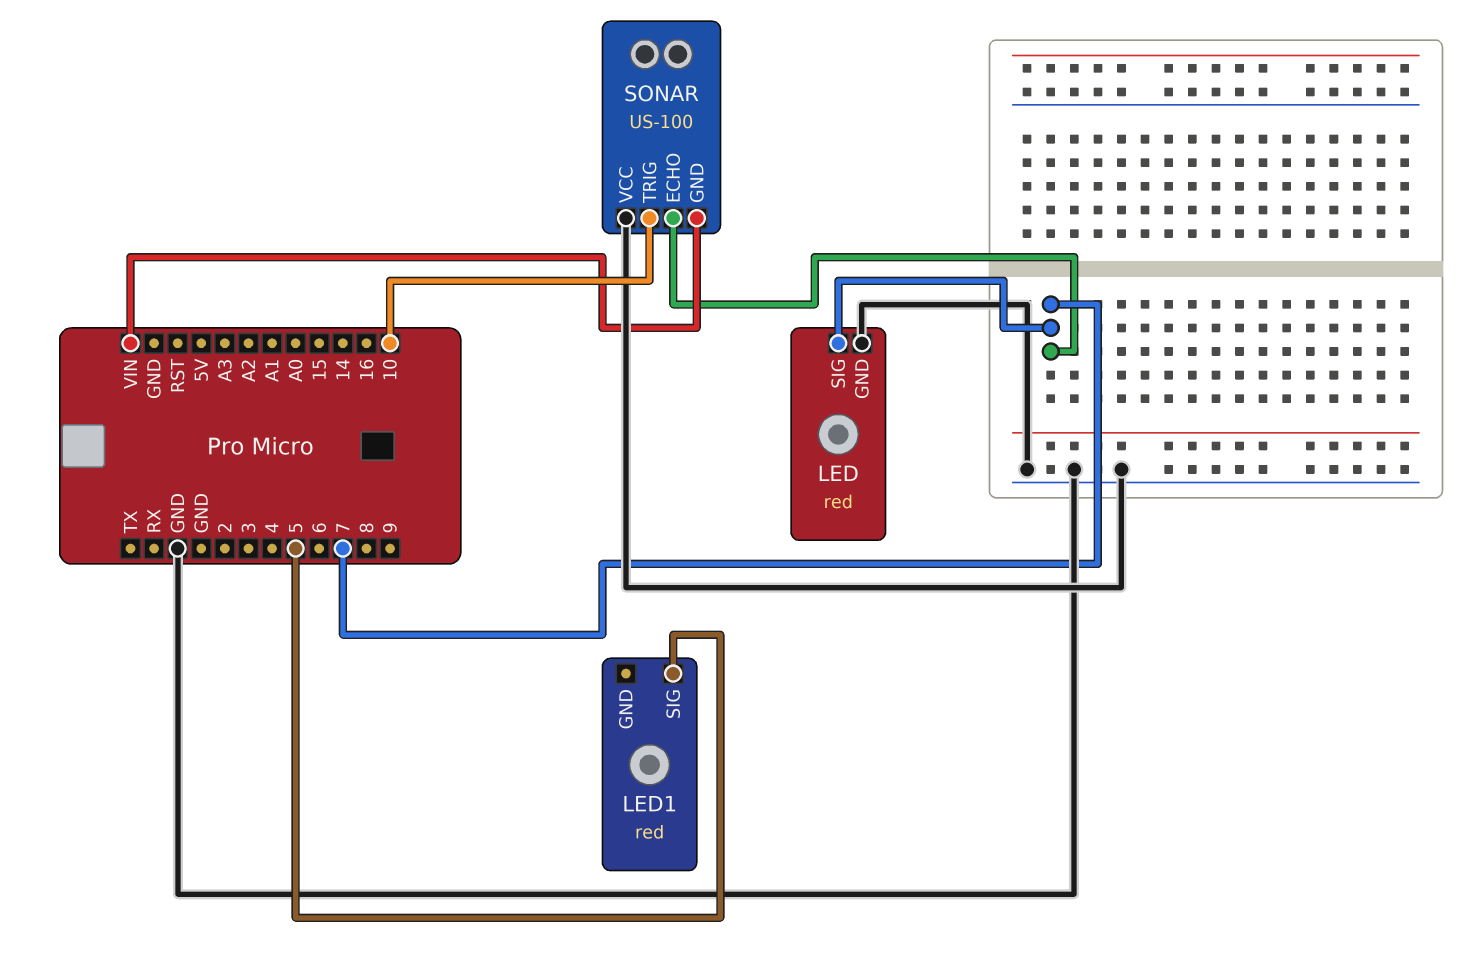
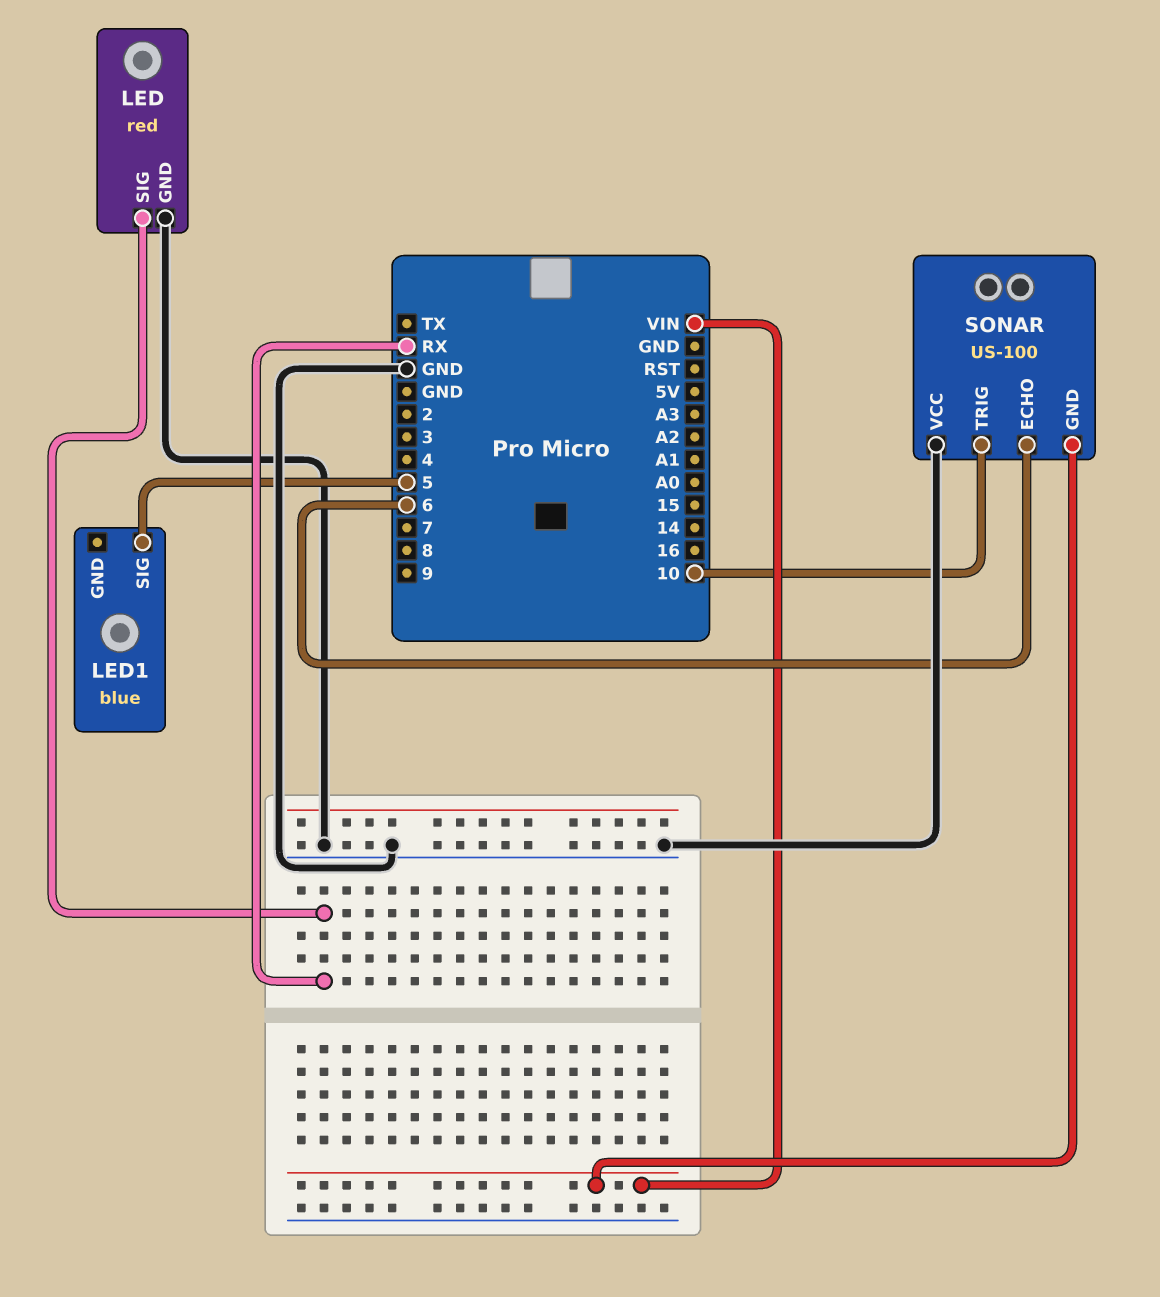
LED pin SIG: 7 -> RX
LED1: red -> blue
SONAR pin ECHO: 7 -> 6

